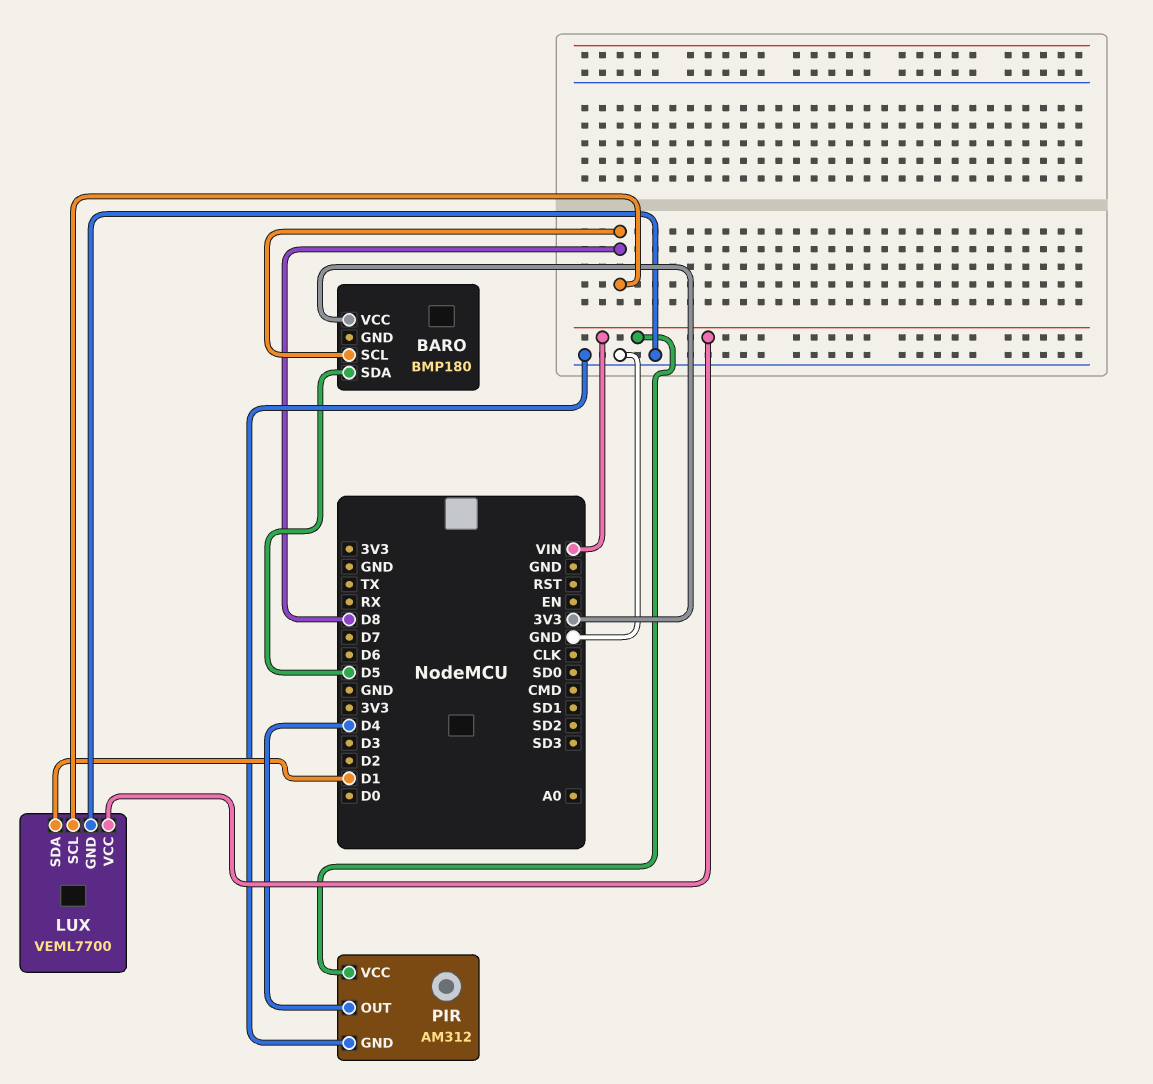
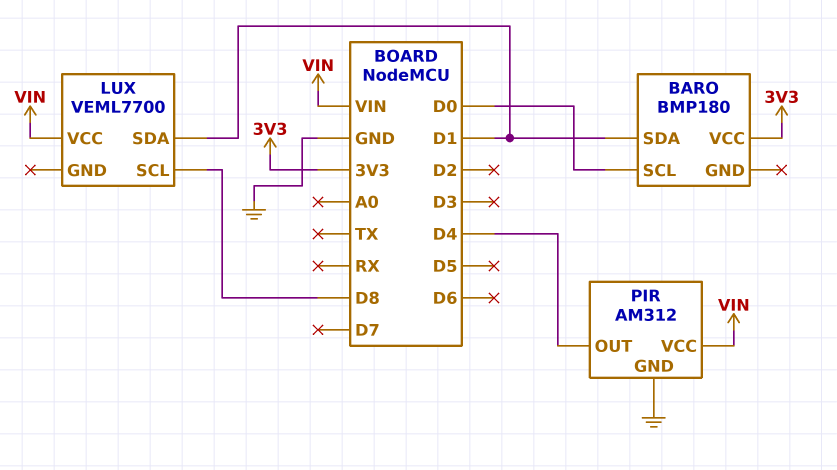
BARO pin SCL: D8 -> D0
BARO pin SDA: D5 -> D1
LUX pin GND: GND -> none

